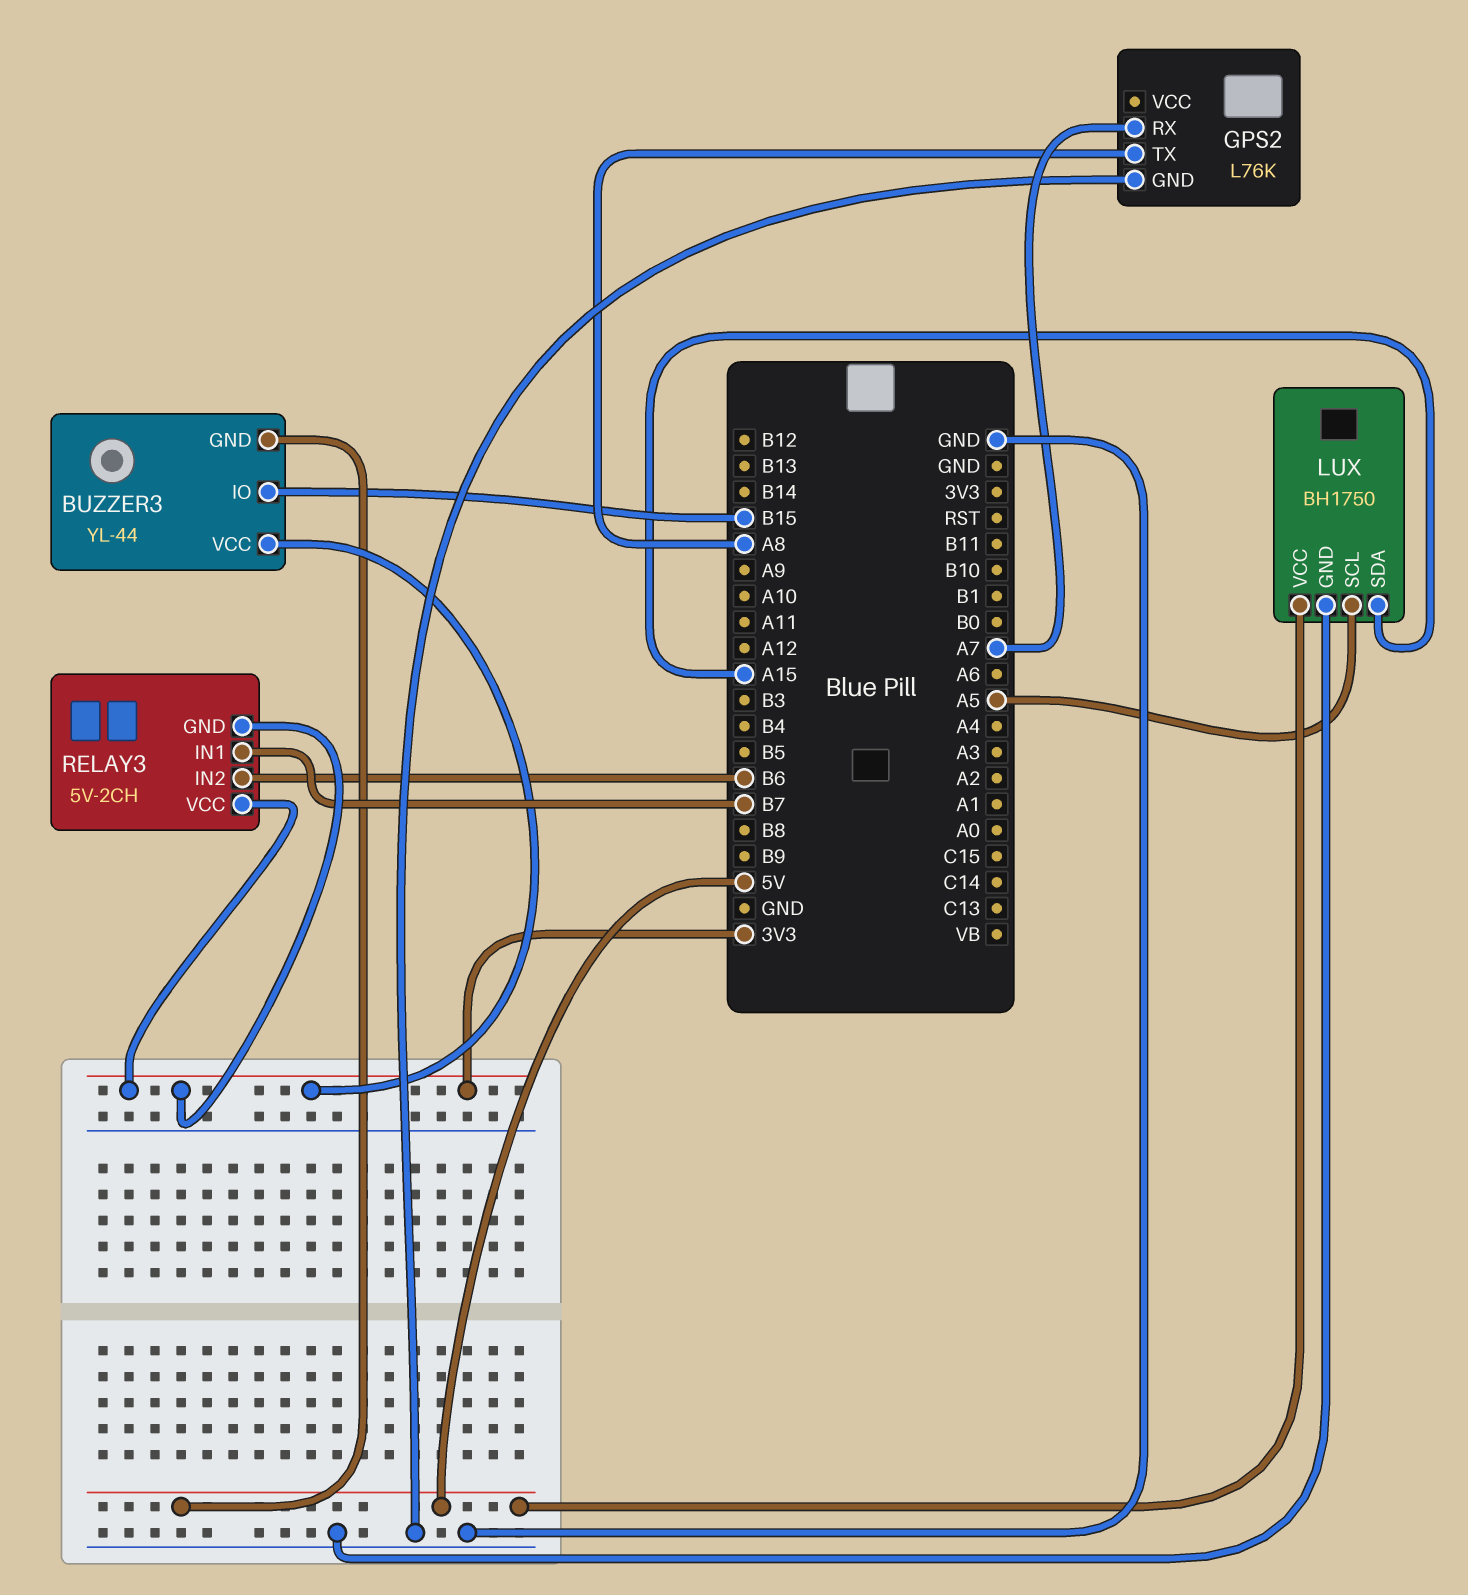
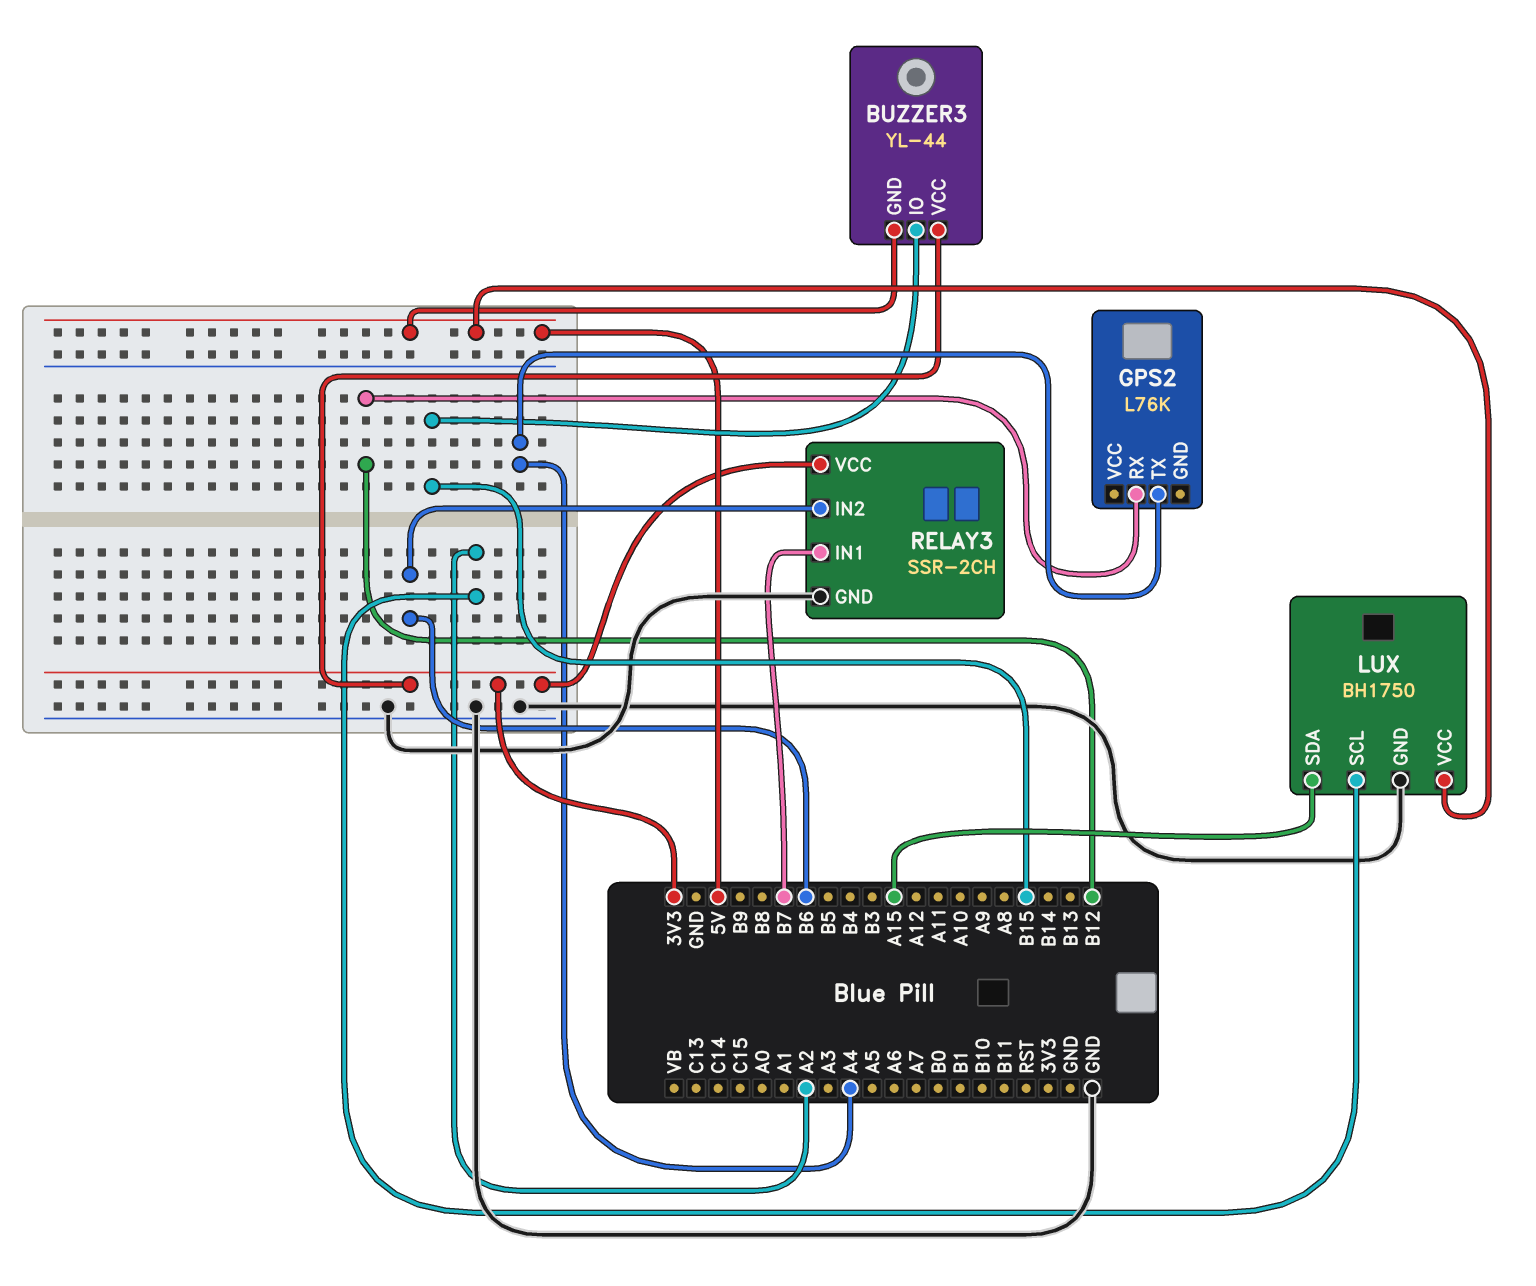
GPS2 pin GND: GND -> none
GPS2 pin RX: A7 -> B12
GPS2 pin TX: A8 -> A4
LUX pin SCL: A5 -> A2
RELAY3: 5V-2CH -> SSR-2CH
RELAY3 pin GND: 3V3 -> GND

